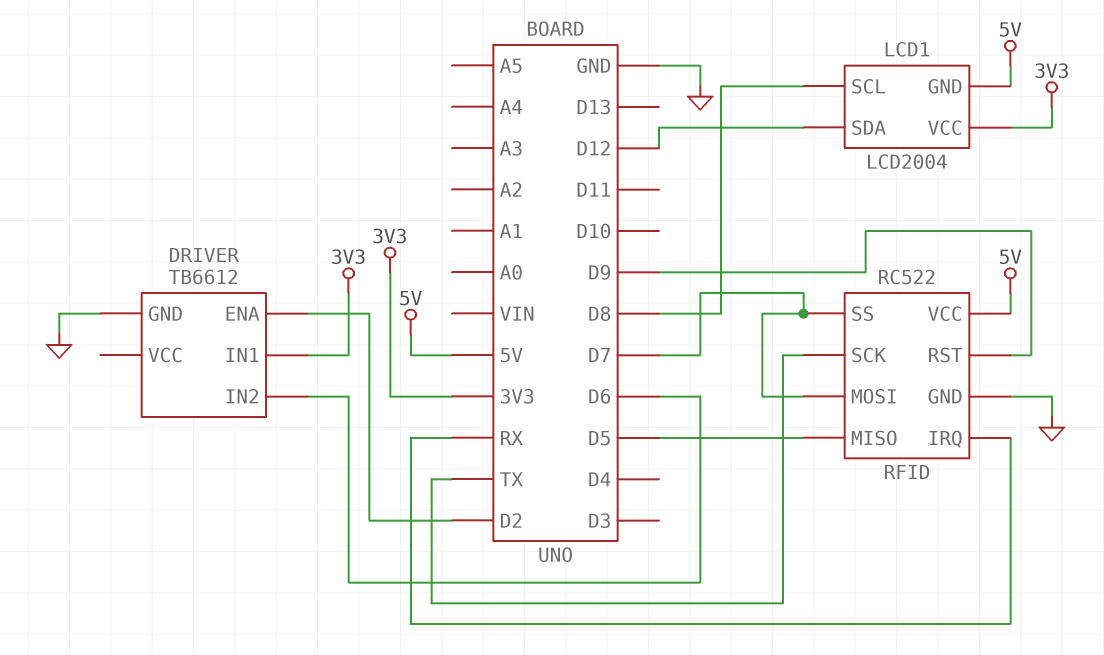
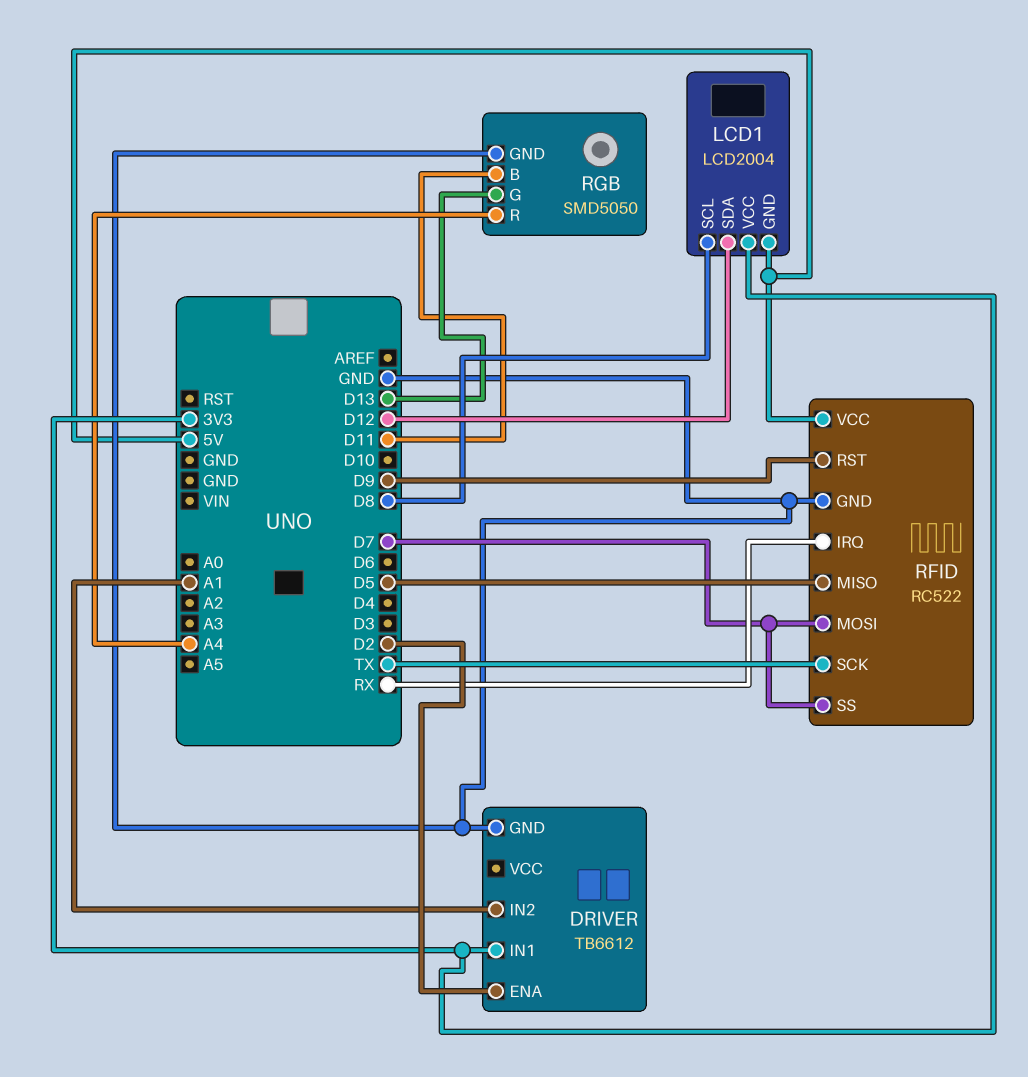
DRIVER pin IN2: D6 -> A1
RGB: none -> SMD5050
RGB pin B: none -> D11
RGB pin G: none -> D13
RGB pin GND: none -> GND
RGB pin R: none -> A4

